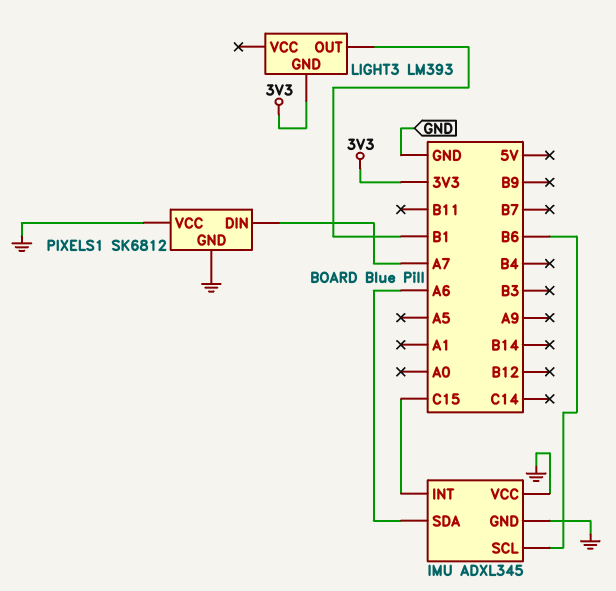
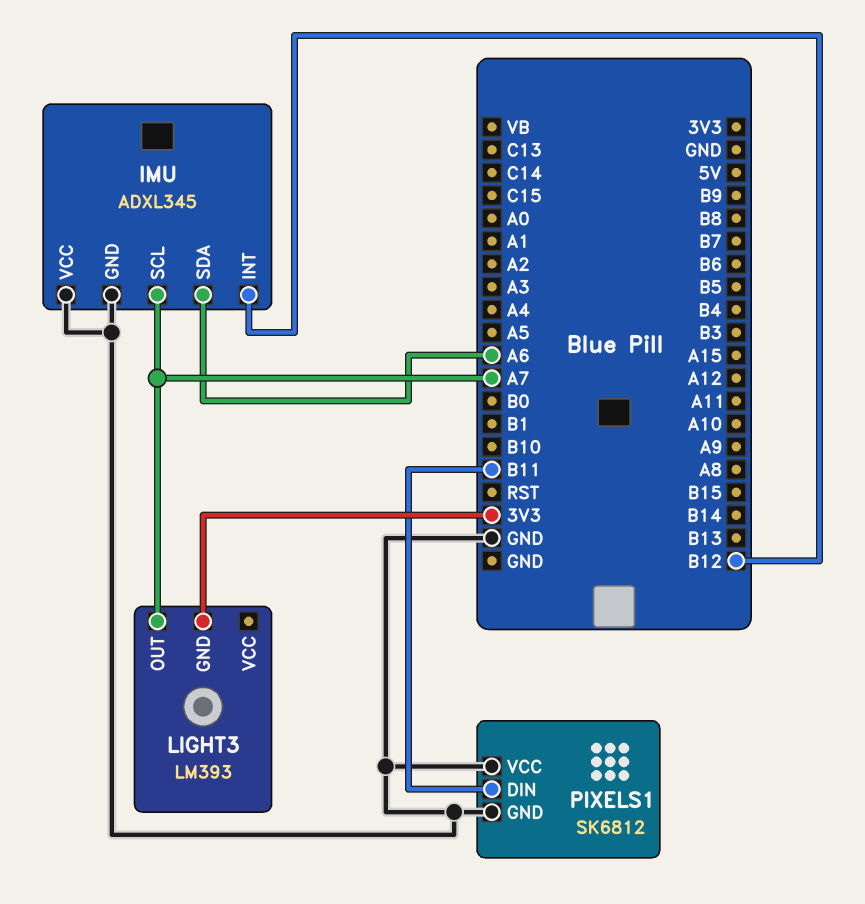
IMU pin INT: C15 -> B12
IMU pin SCL: B6 -> A7
LIGHT3 pin OUT: B1 -> A7
PIXELS1 pin DIN: A7 -> B11

